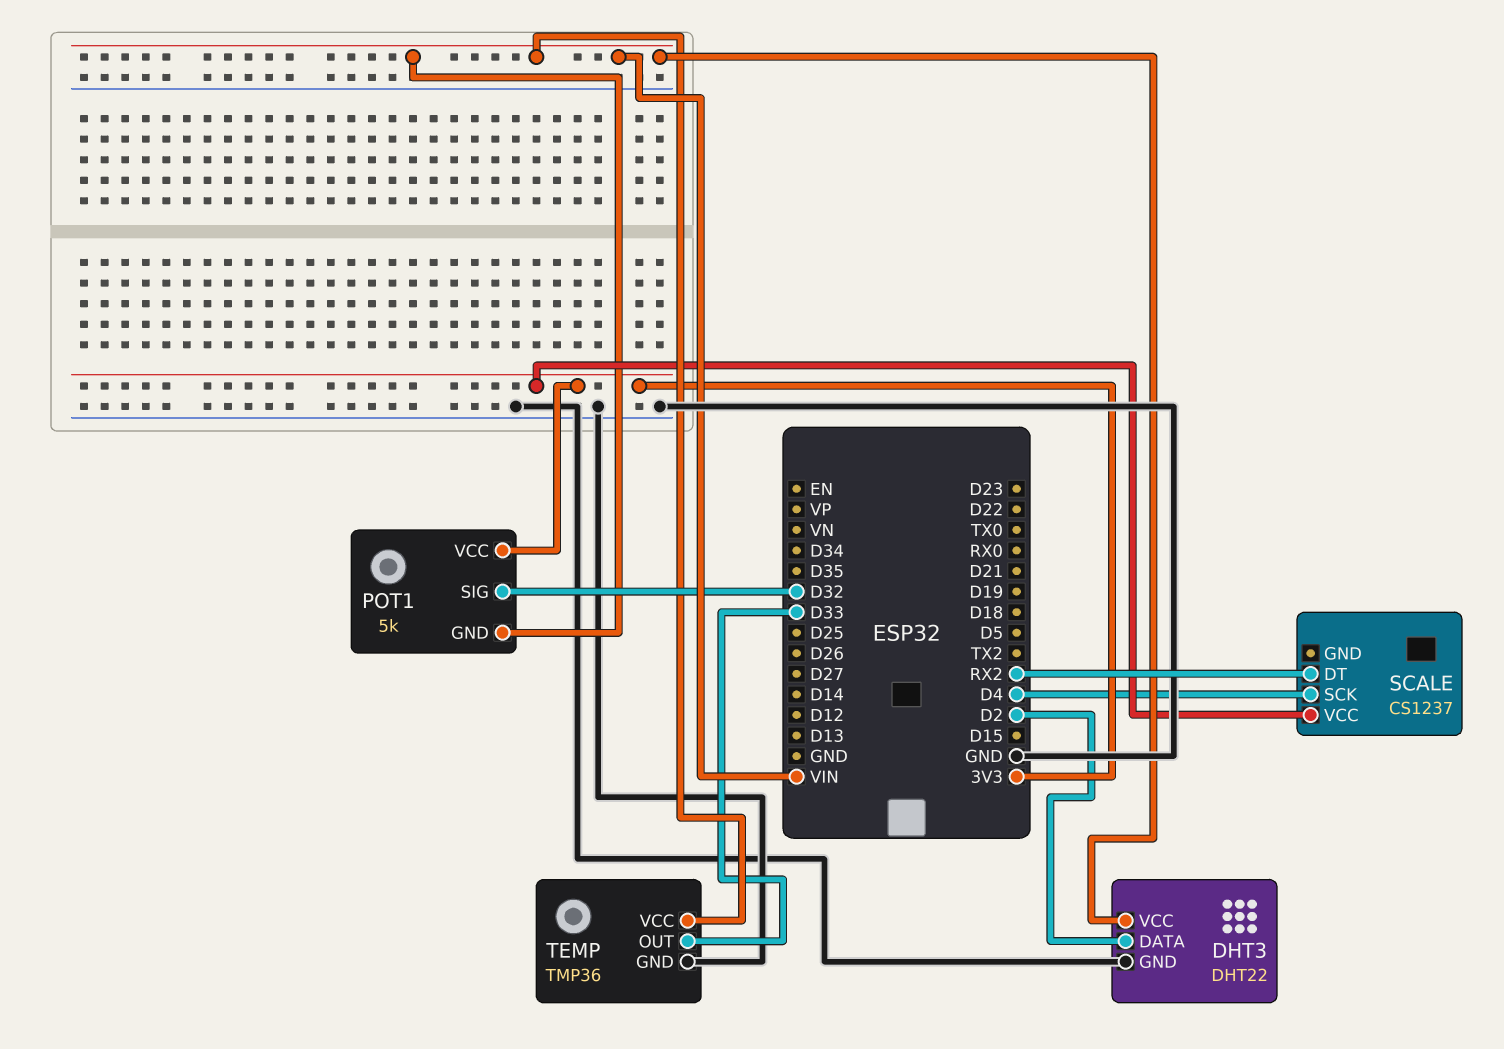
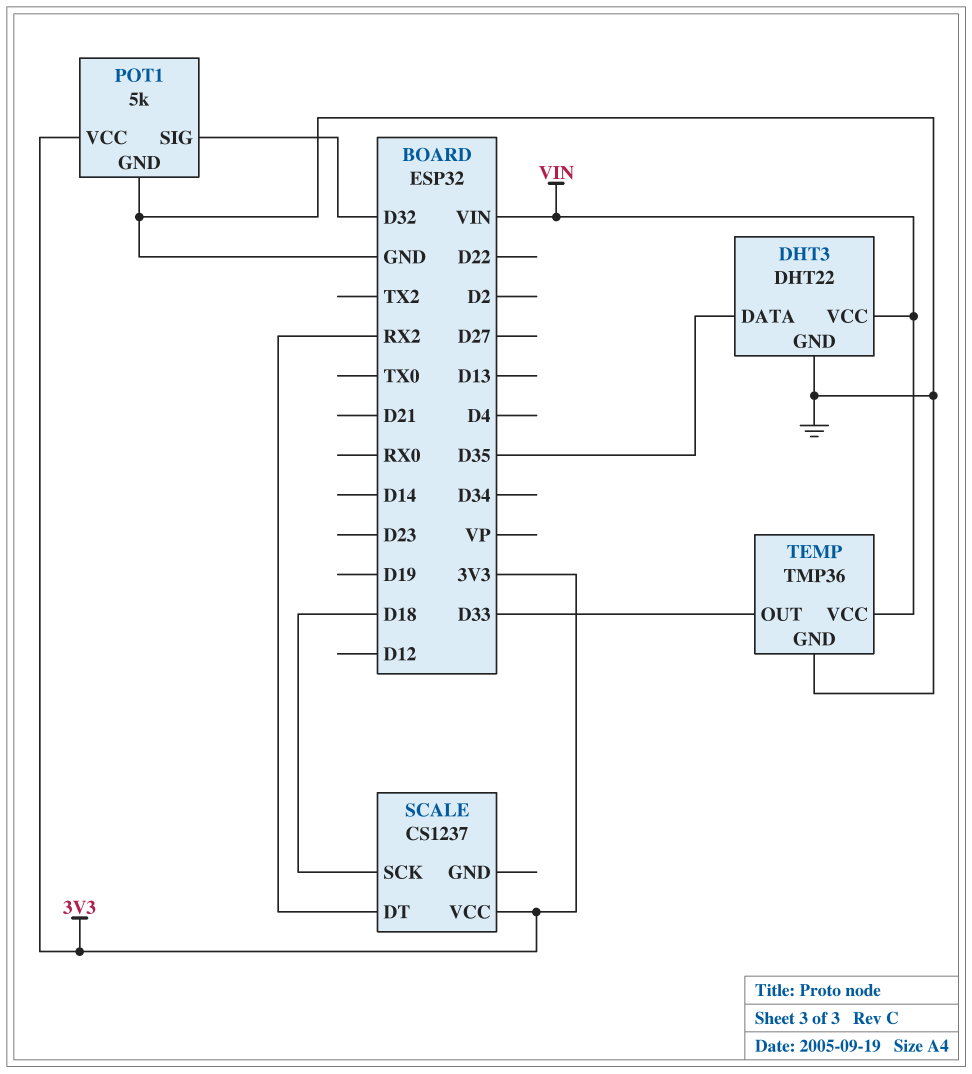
DHT3 pin DATA: D2 -> D35
POT1 pin GND: VIN -> GND
SCALE pin SCK: D4 -> D18

